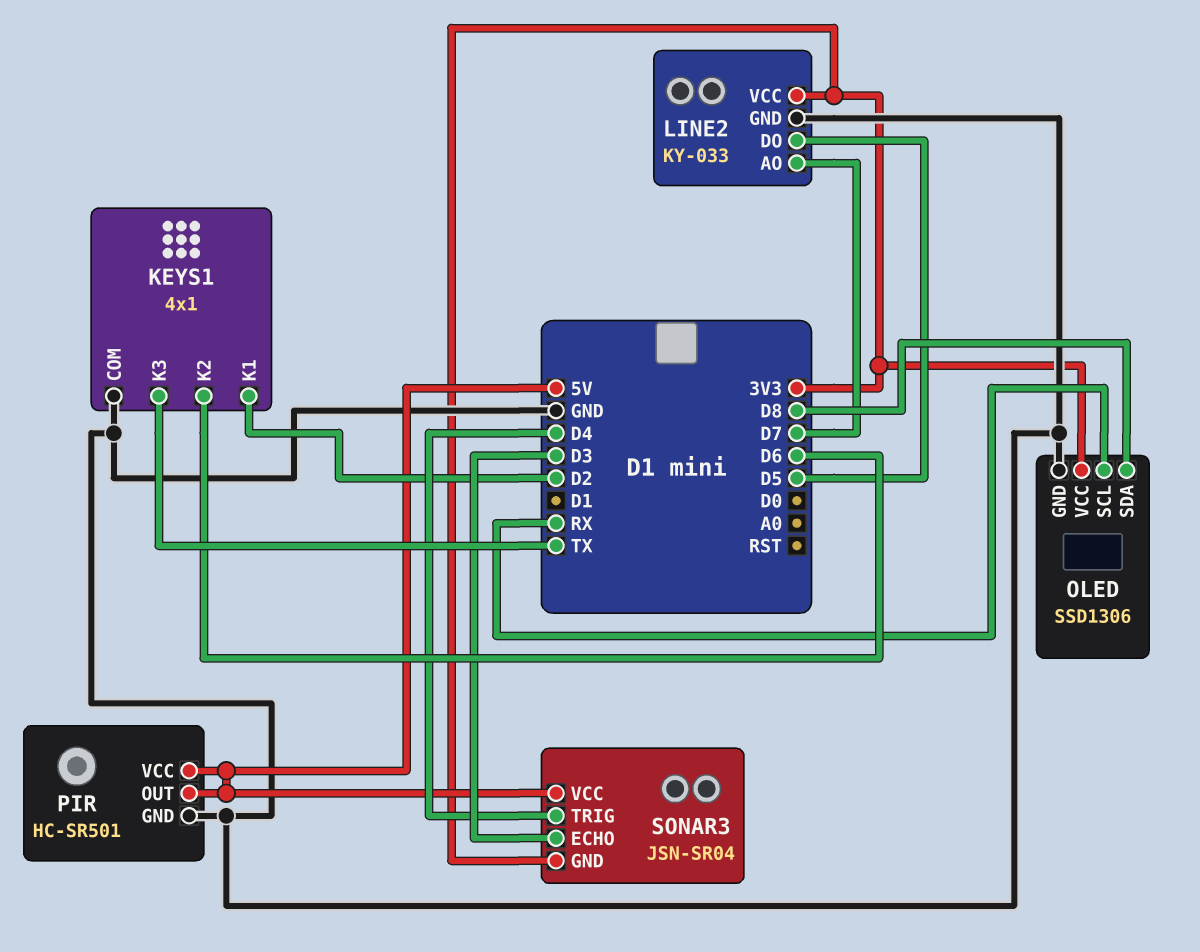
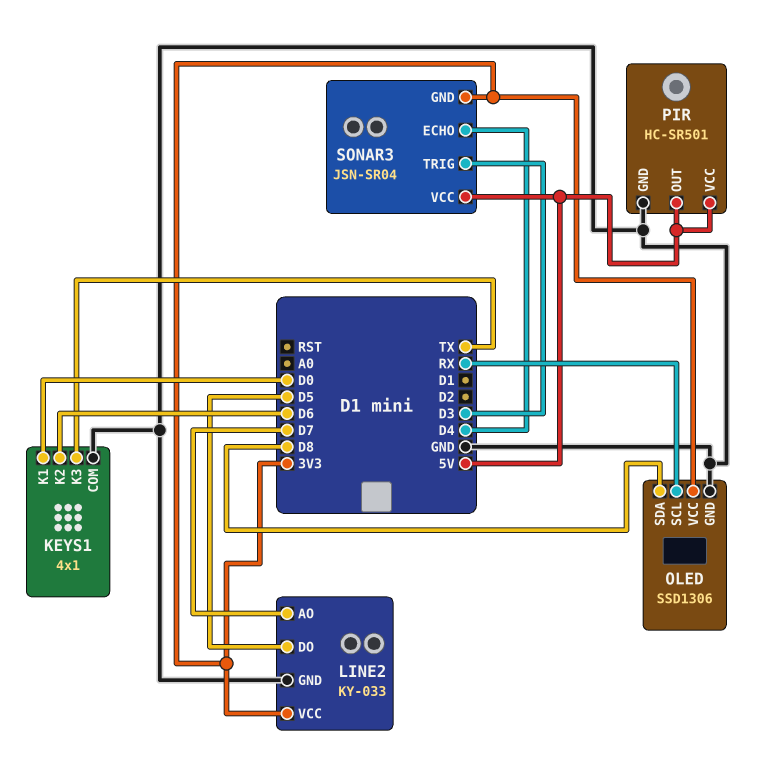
KEYS1 pin K1: D2 -> D0
SONAR3 pin ECHO: D3 -> D4
SONAR3 pin TRIG: D4 -> D3

